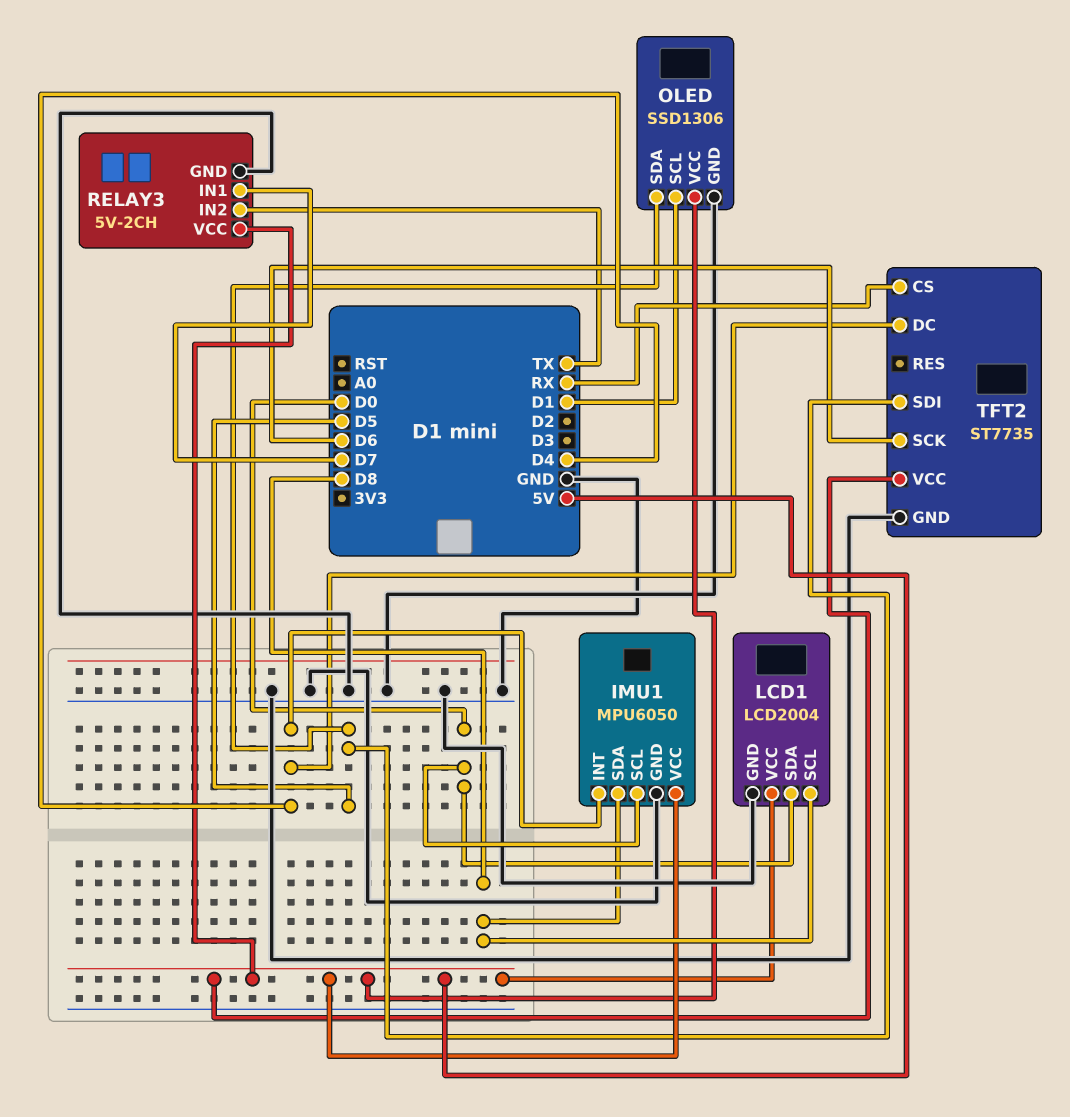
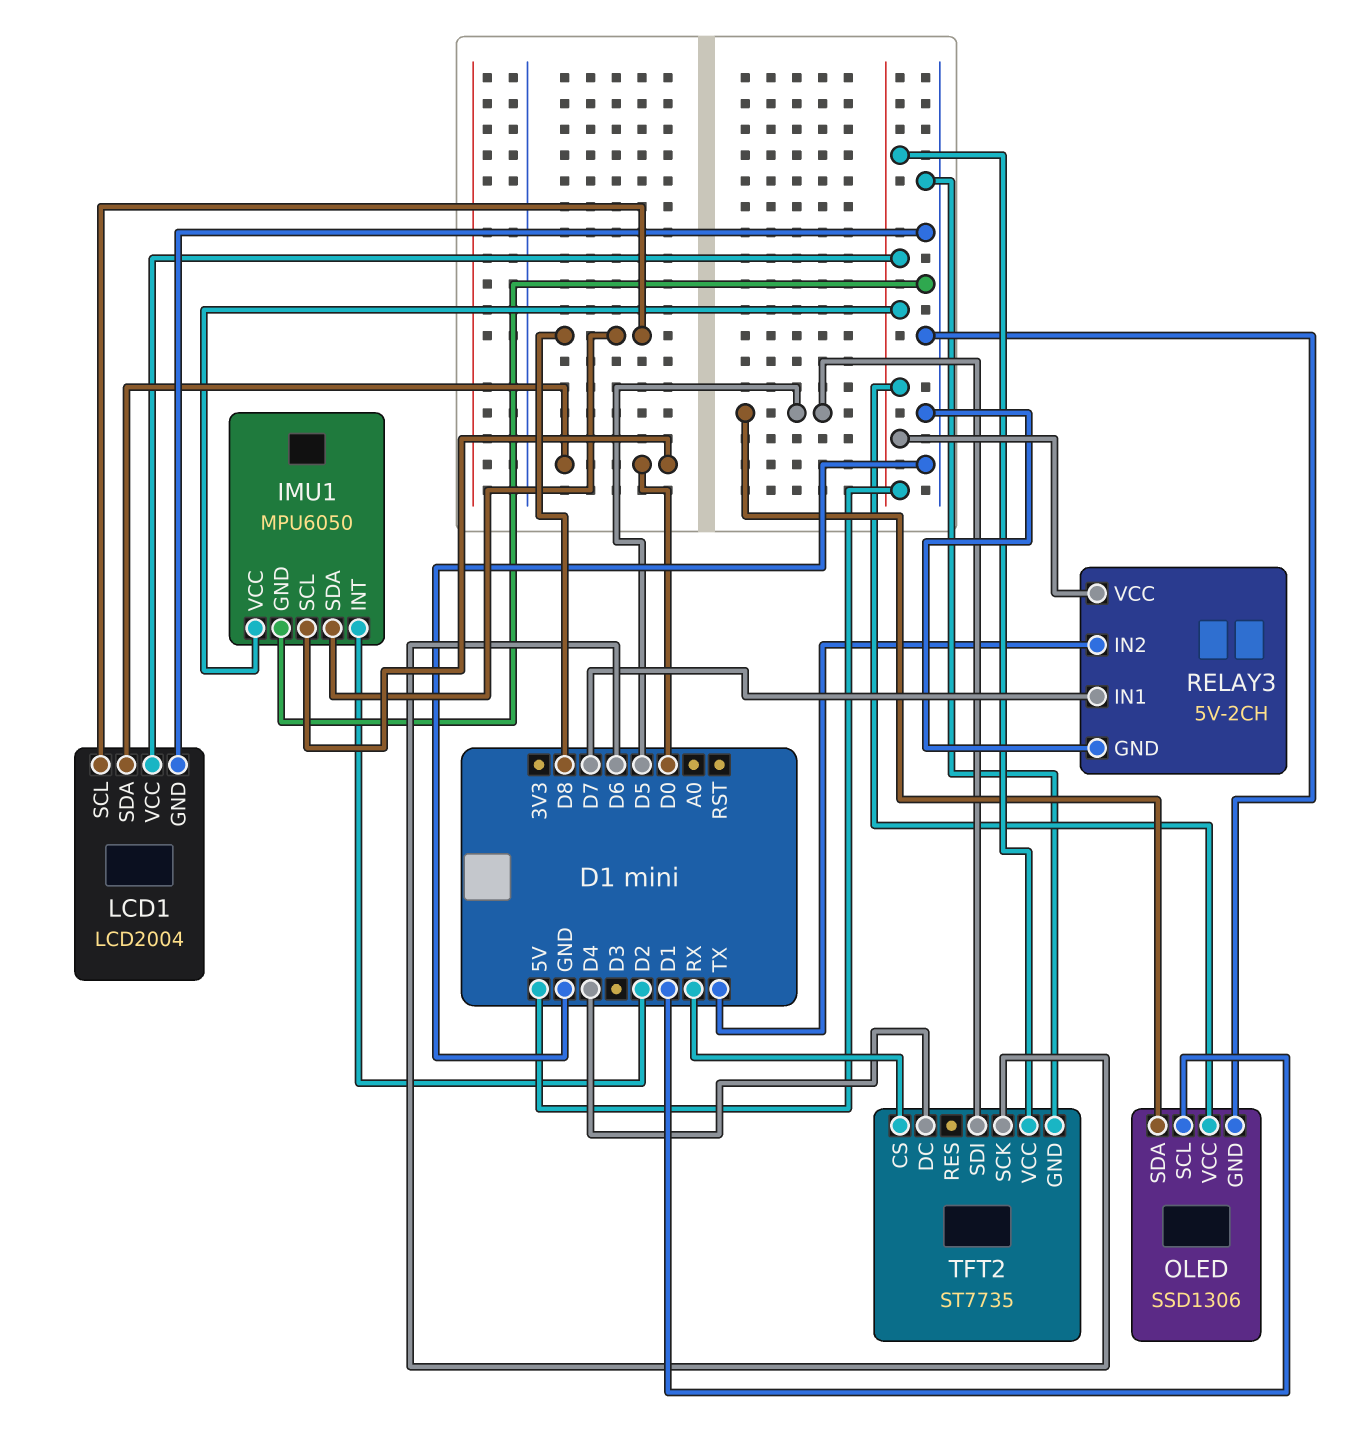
IMU1 pin INT: D4 -> D2

